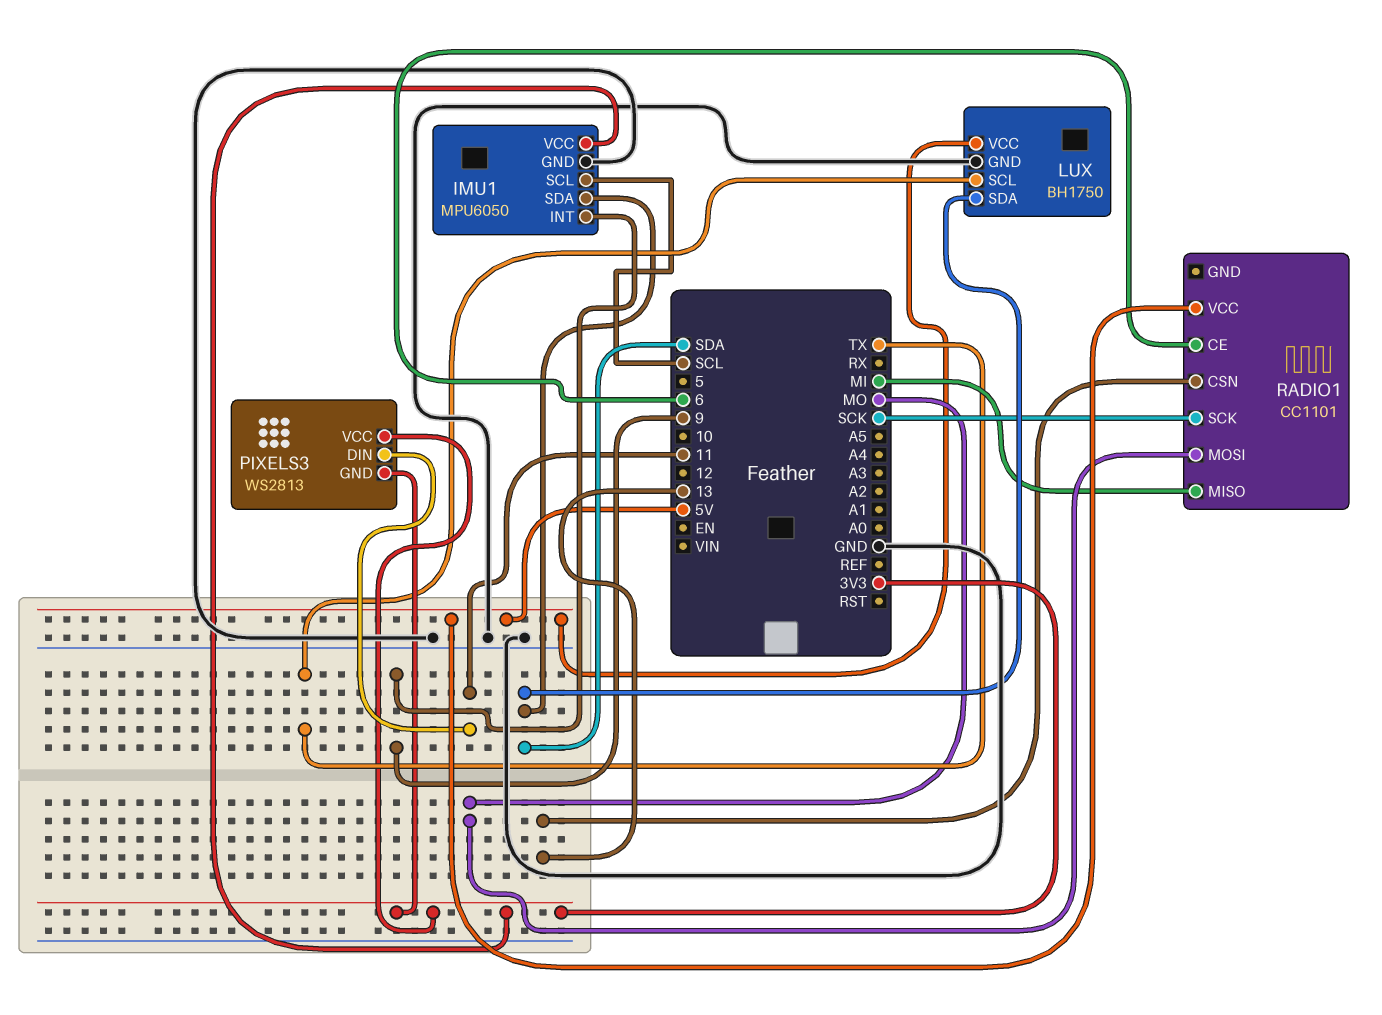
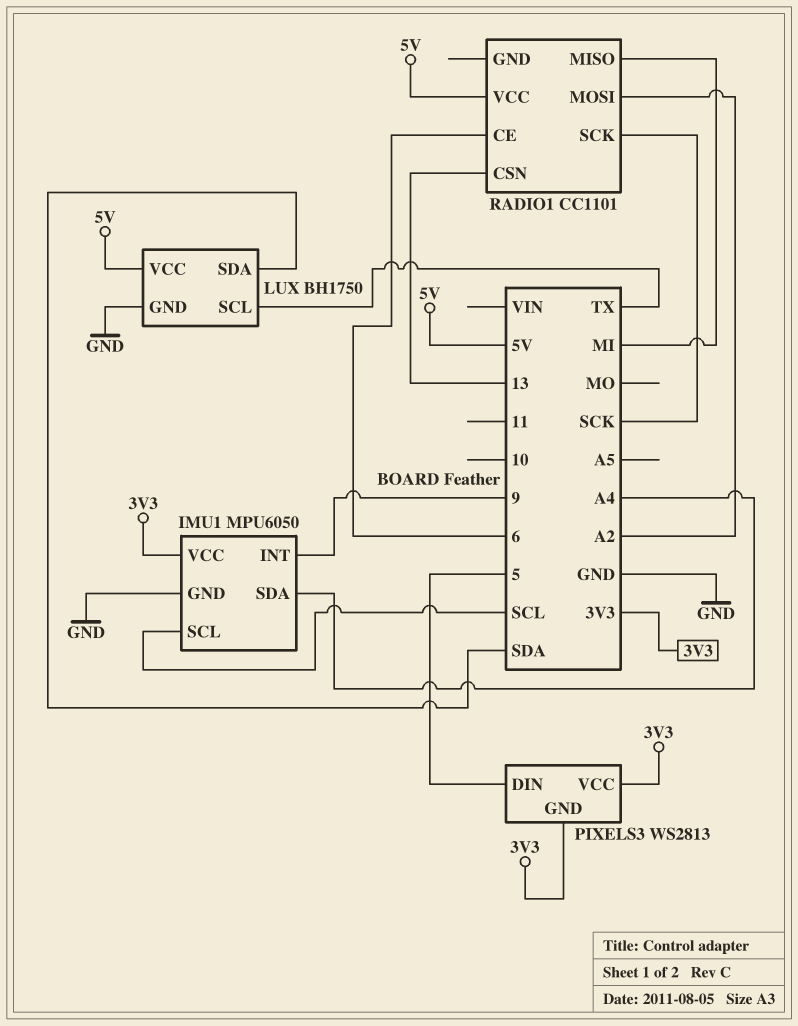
IMU1 pin SDA: SDA -> A4
PIXELS3 pin DIN: 11 -> 5
RADIO1 pin MOSI: MO -> A2

